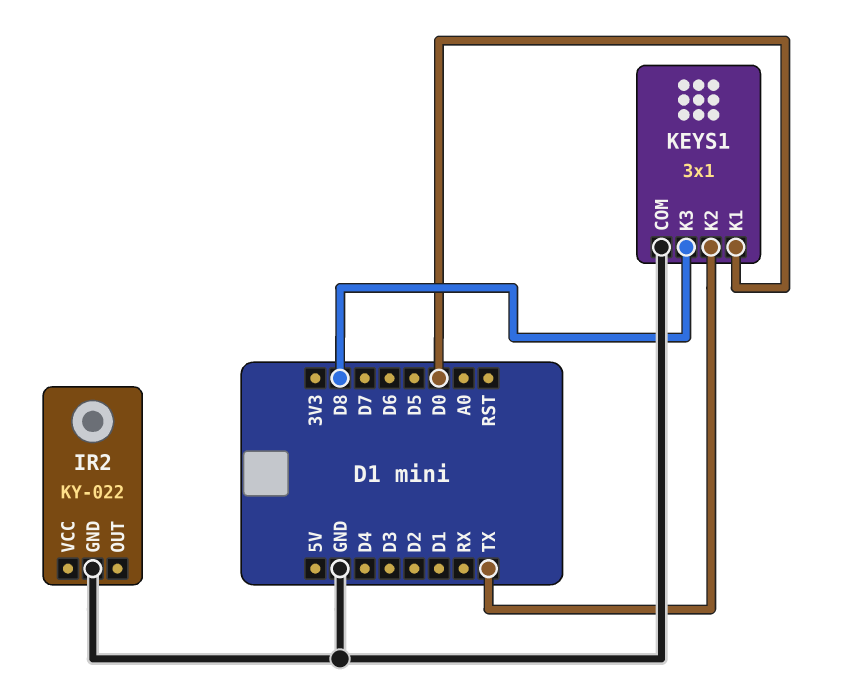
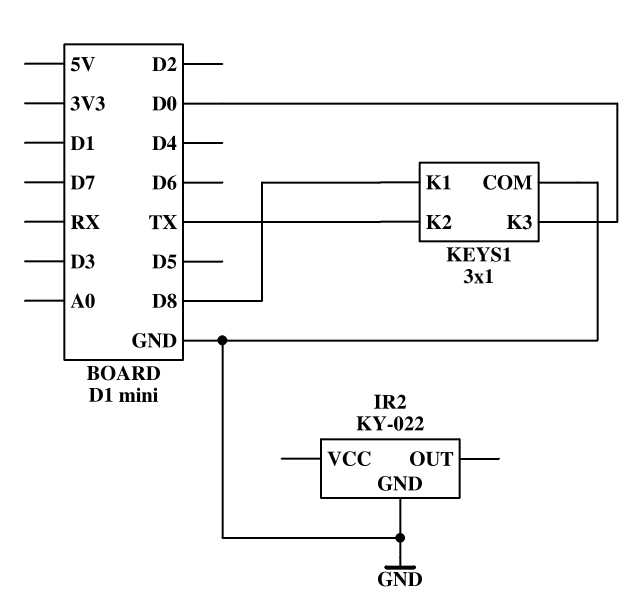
KEYS1 pin K1: D0 -> D8
KEYS1 pin K3: D8 -> D0

